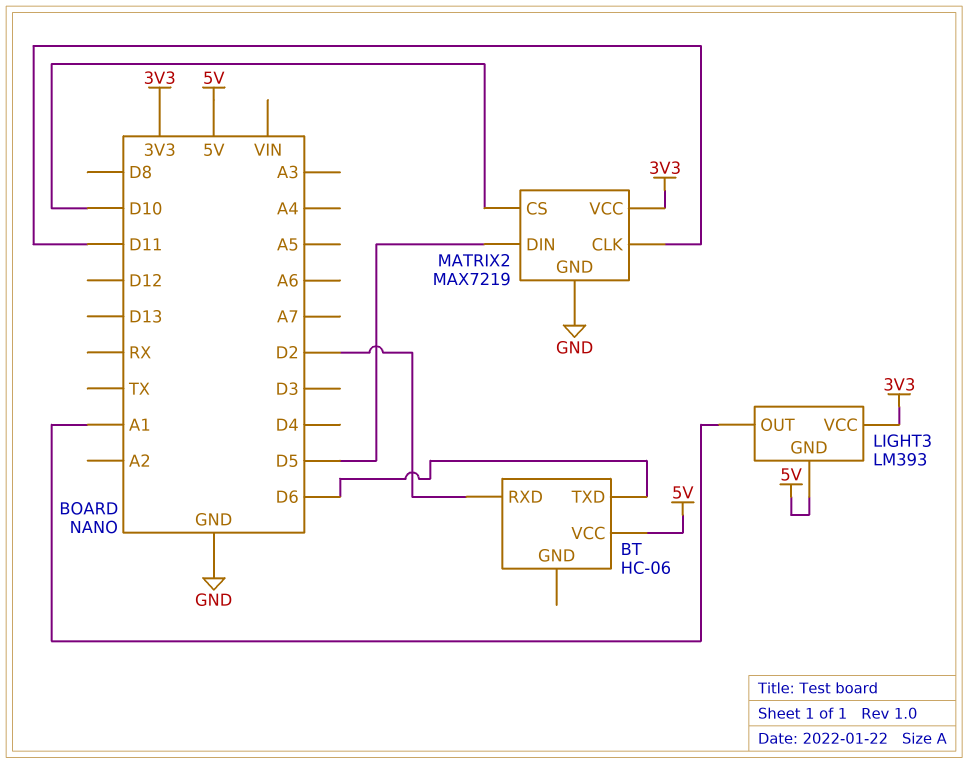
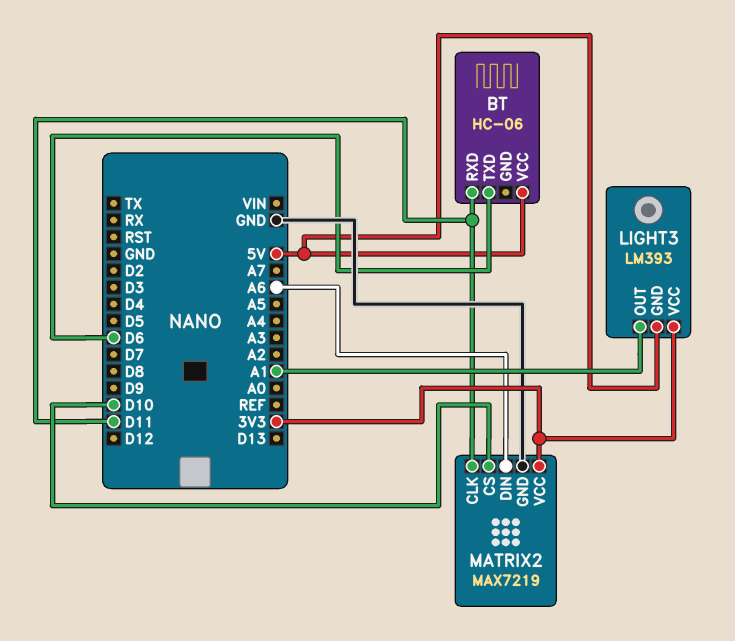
BT pin RXD: D2 -> D11
MATRIX2 pin DIN: D5 -> A6

